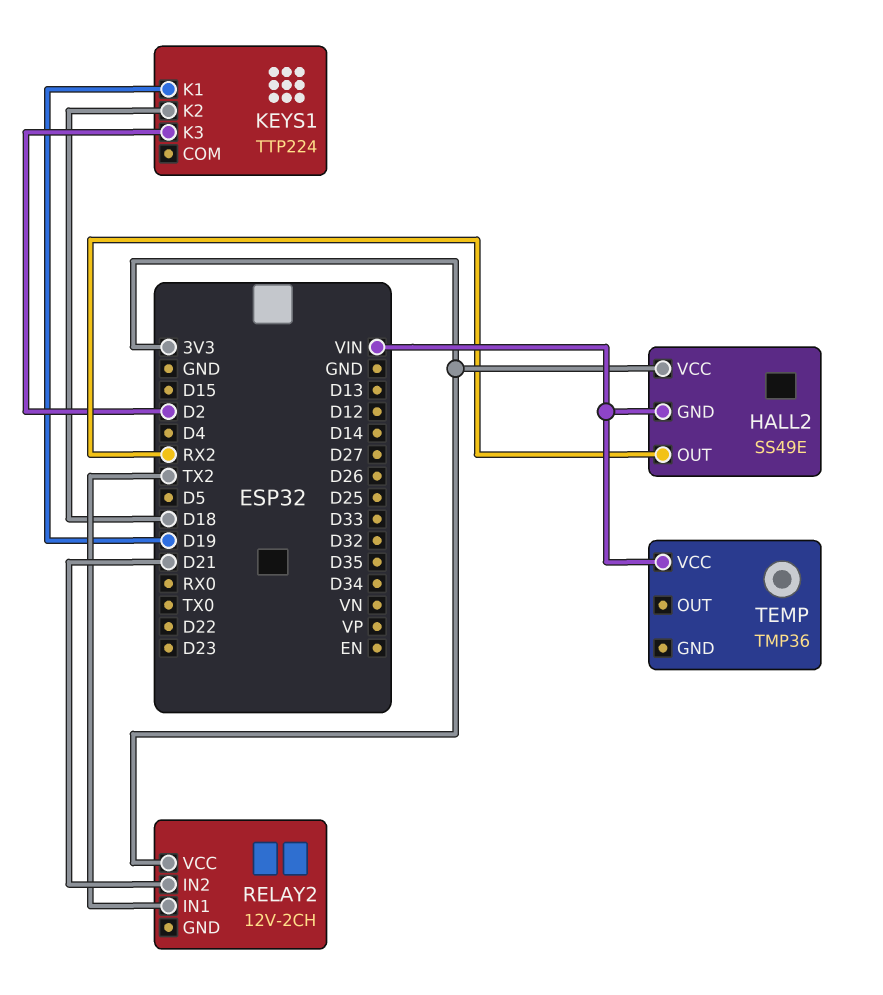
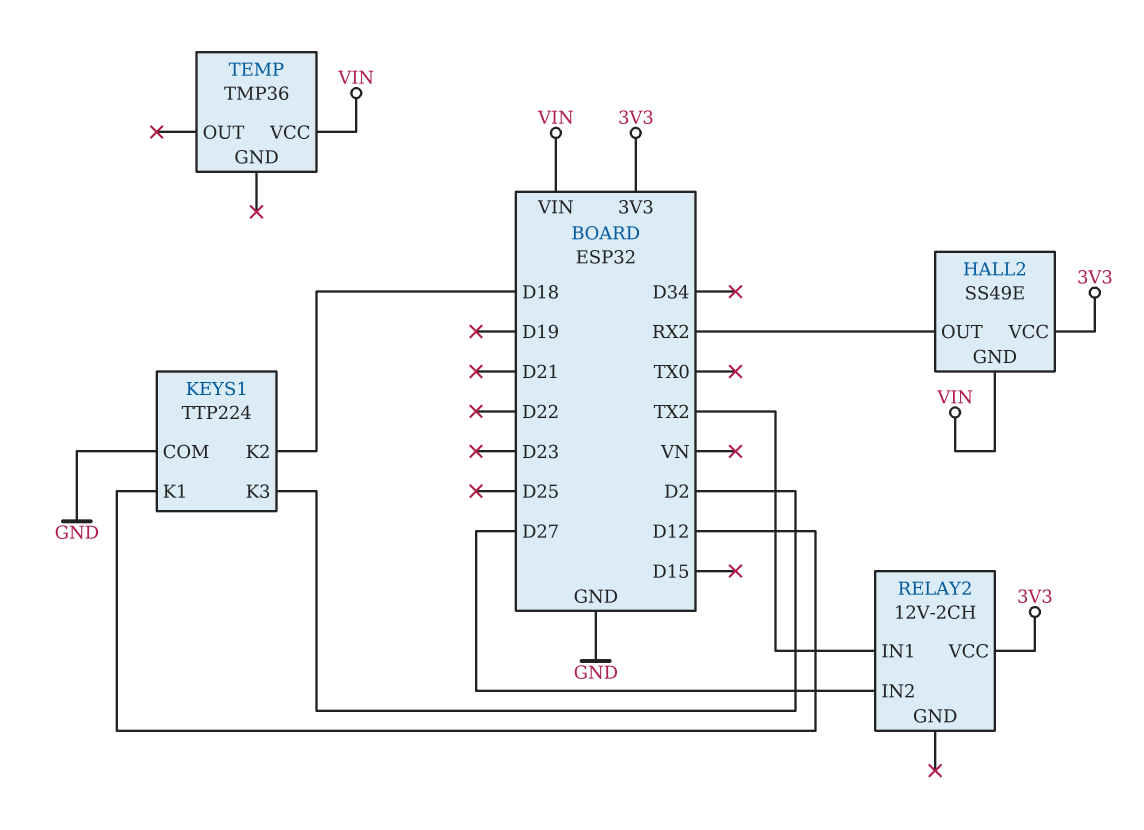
KEYS1 pin COM: none -> GND
KEYS1 pin K1: D19 -> D12
RELAY2 pin IN2: D21 -> D27

